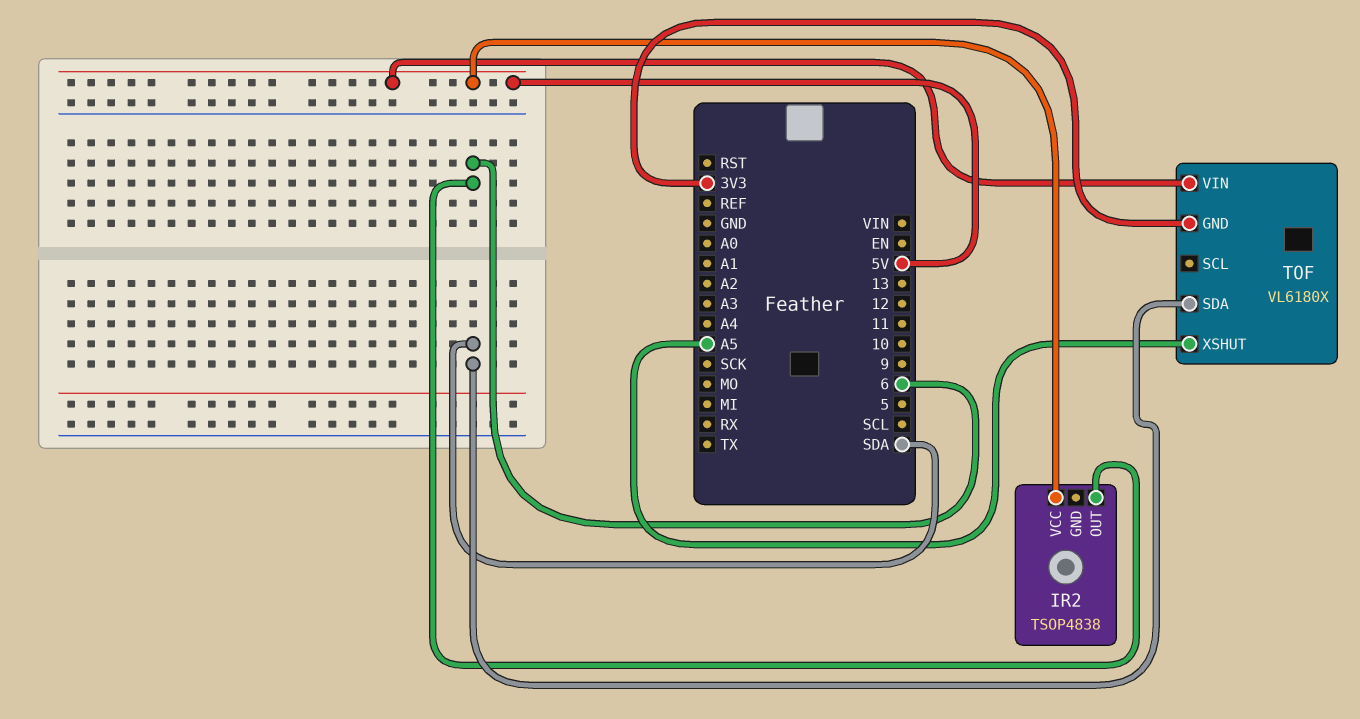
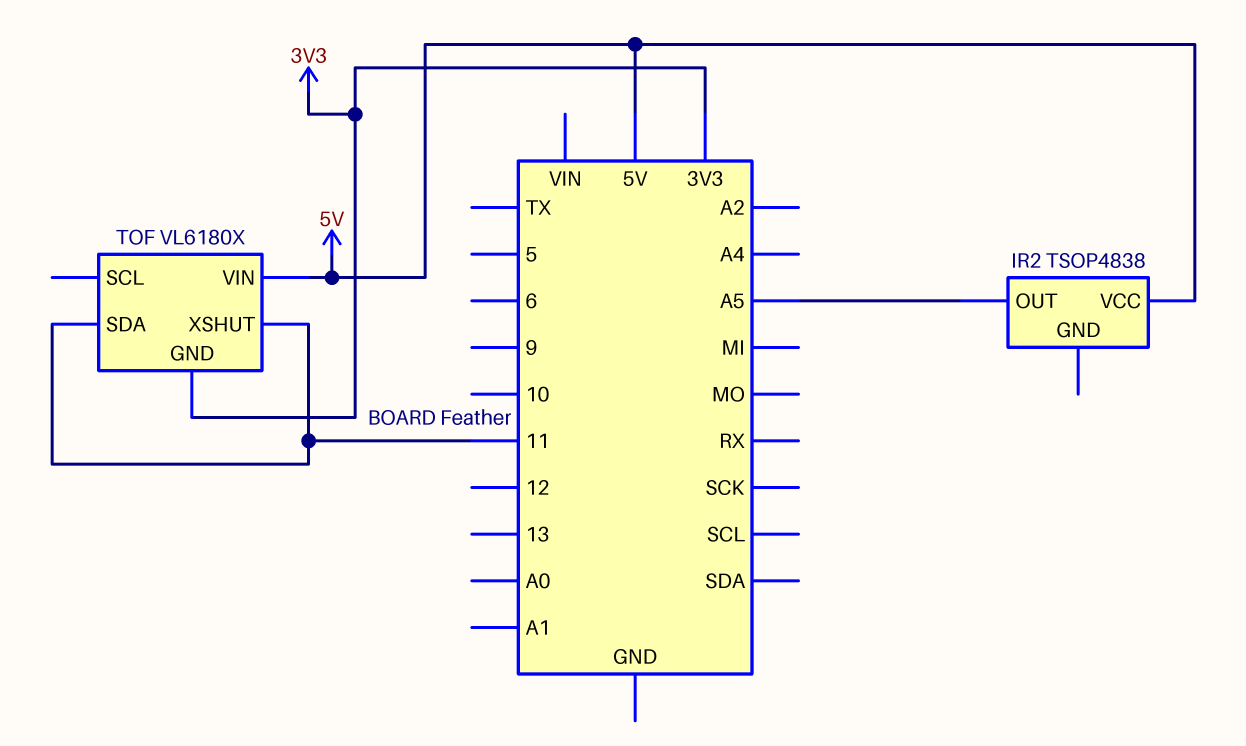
IR2 pin OUT: 6 -> A5
TOF pin SDA: SDA -> 11
TOF pin XSHUT: A5 -> 11

